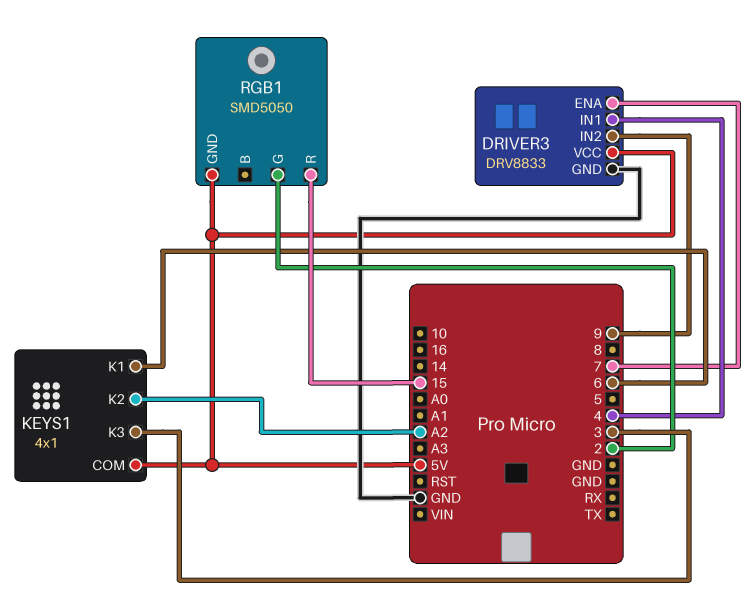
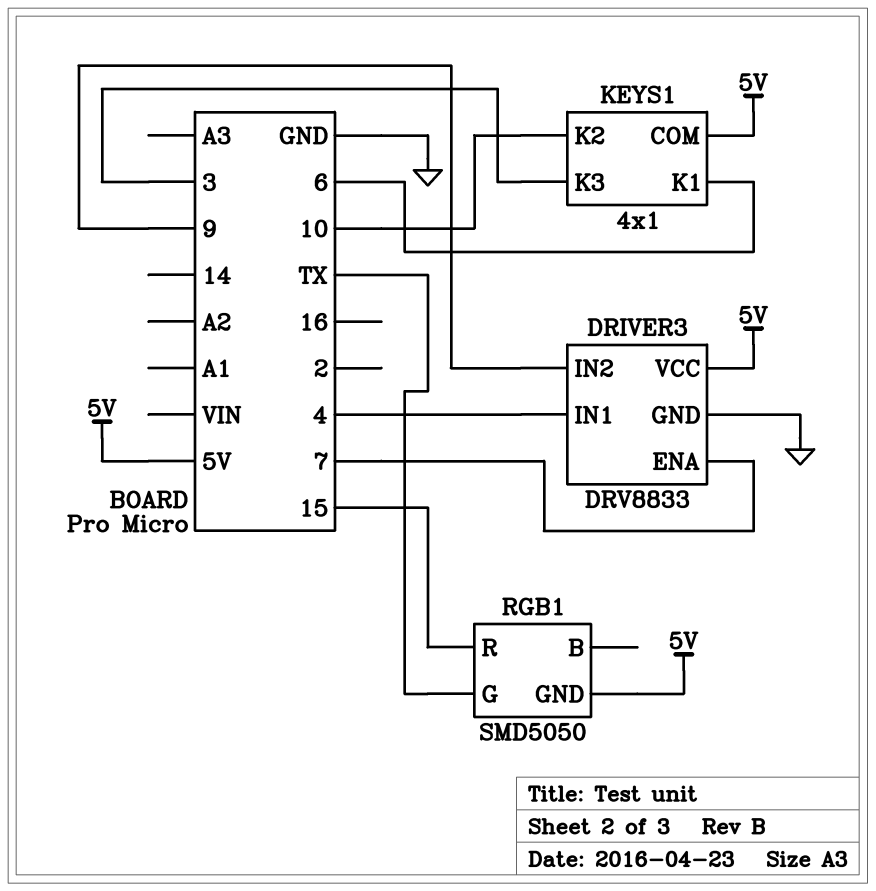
KEYS1 pin K2: A2 -> 10
RGB1 pin G: 2 -> TX

